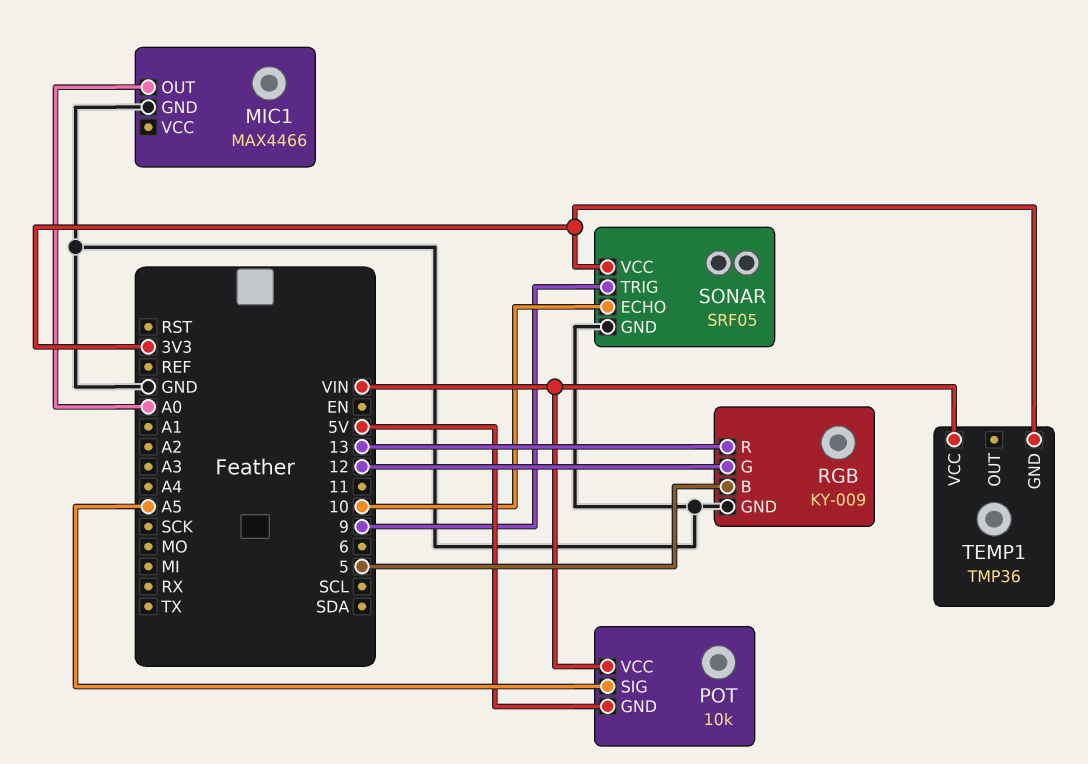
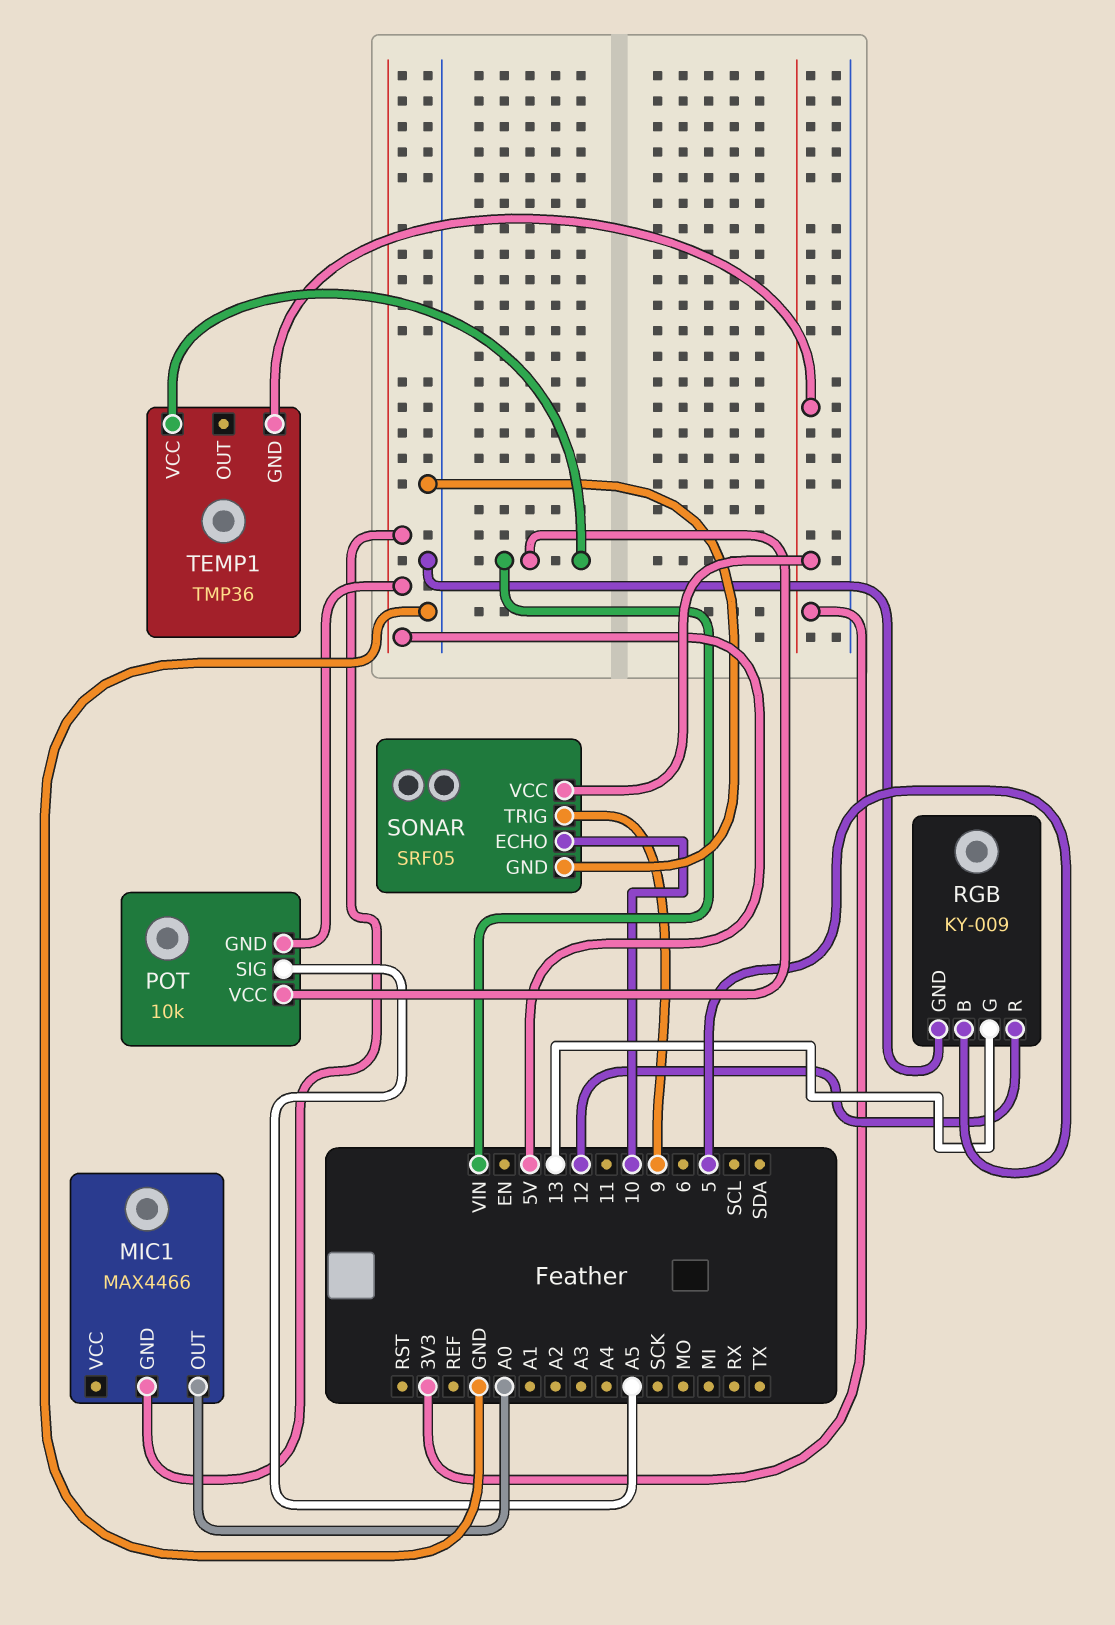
MIC1 pin GND: GND -> 5V
RGB pin G: 12 -> 13
RGB pin R: 13 -> 12

